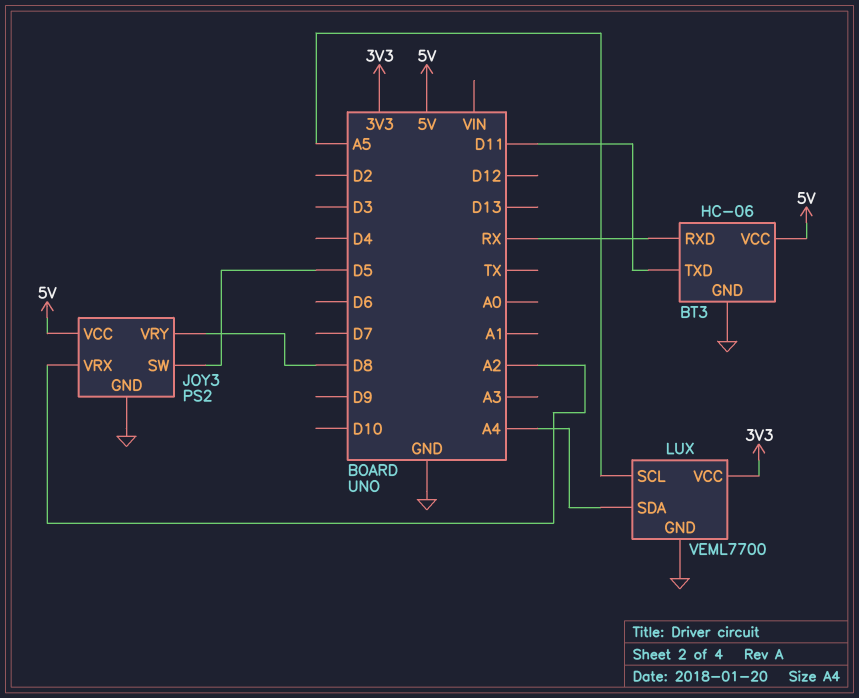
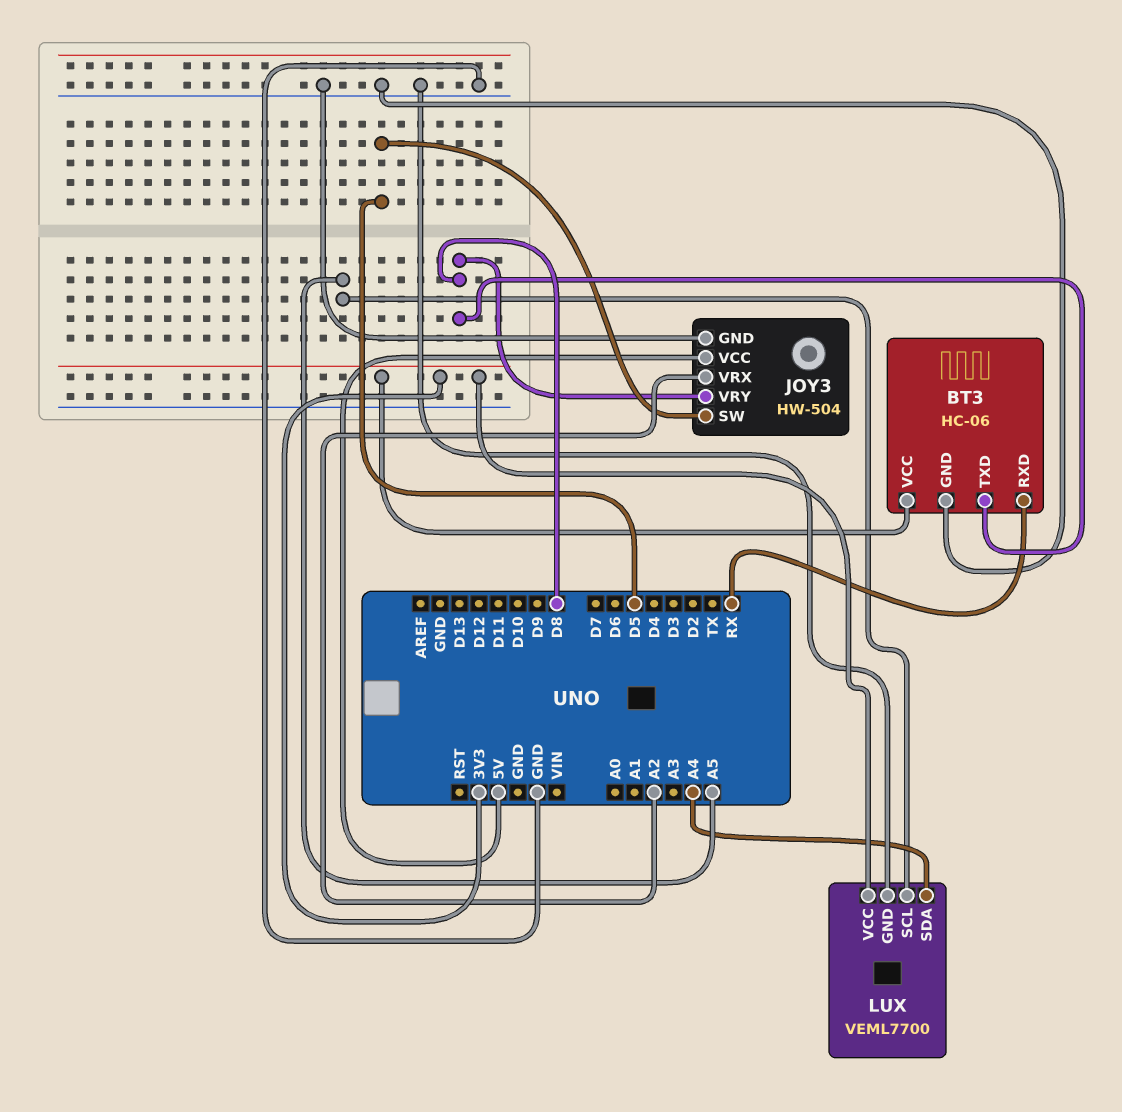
BT3 pin TXD: D11 -> D8
BT3 pin VCC: 5V -> 3V3
JOY3: PS2 -> HW-504

